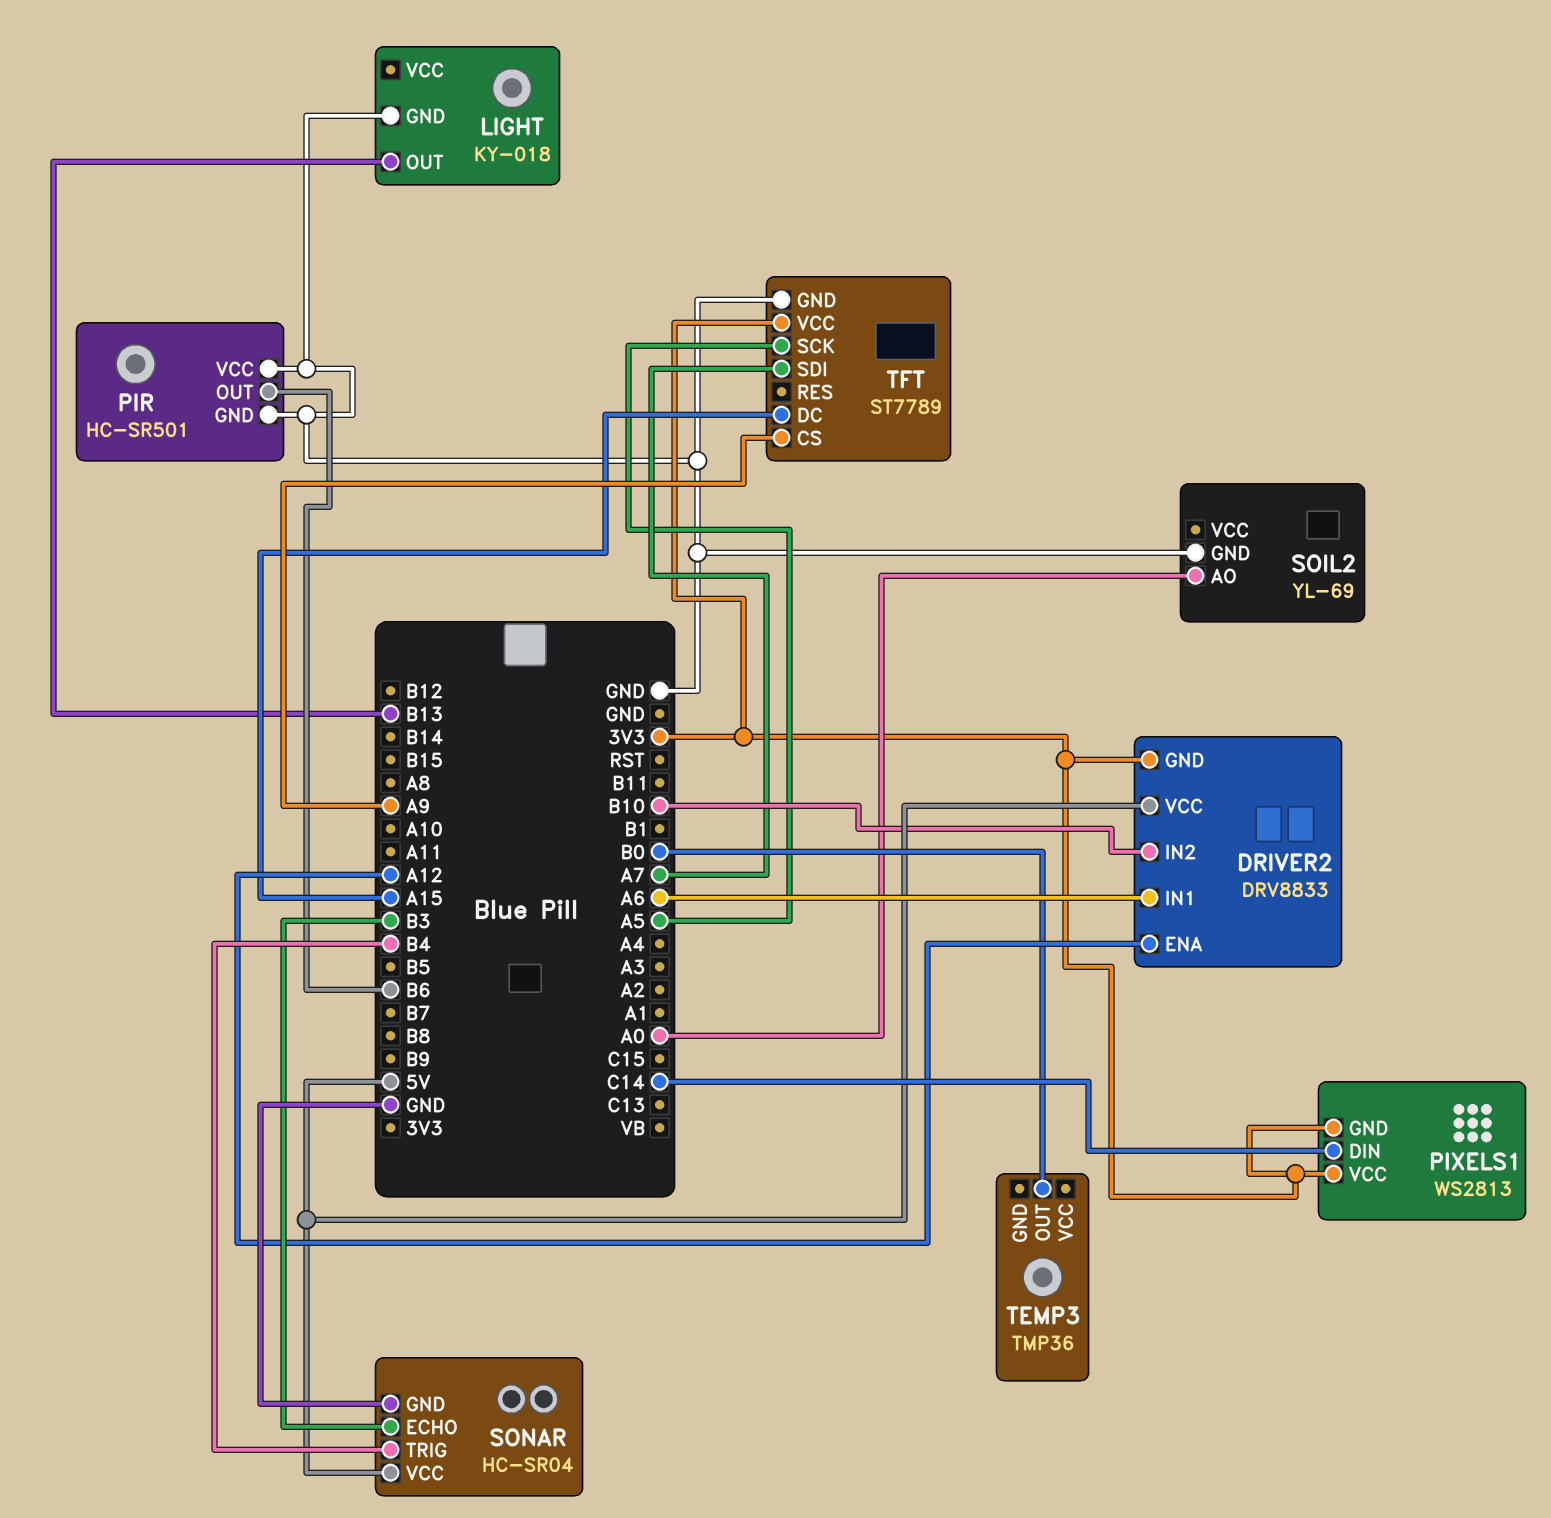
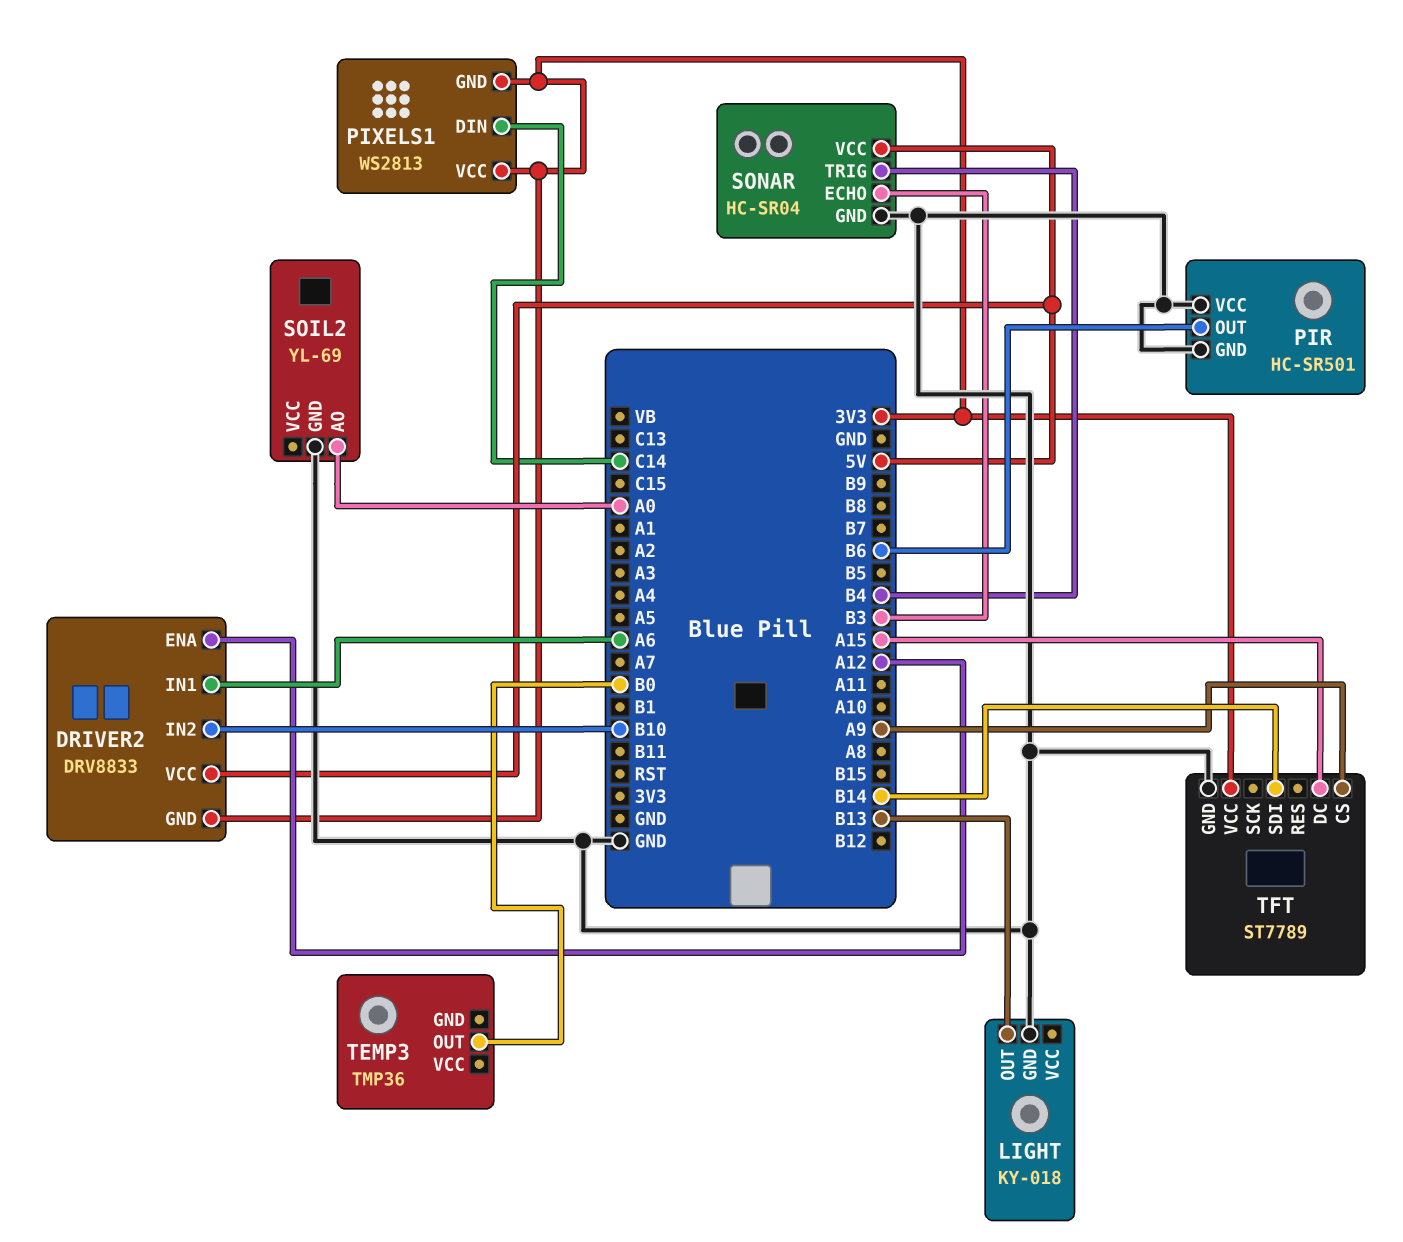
TFT pin SCK: A5 -> none
TFT pin SDI: A7 -> B14

